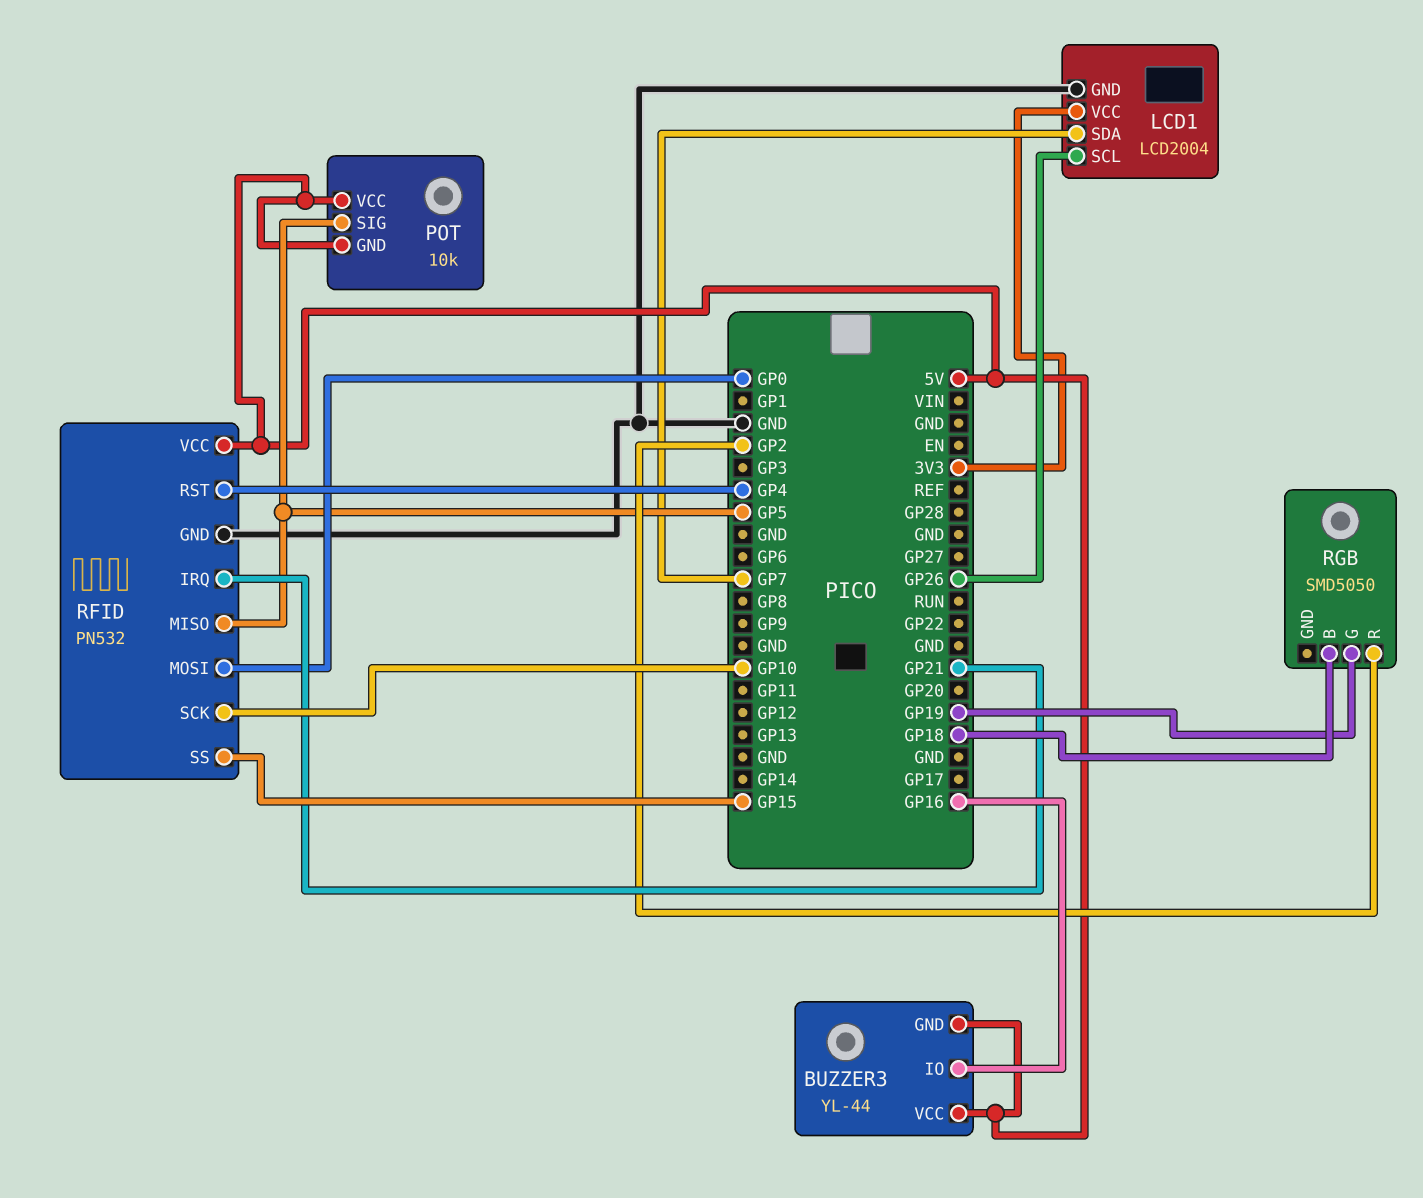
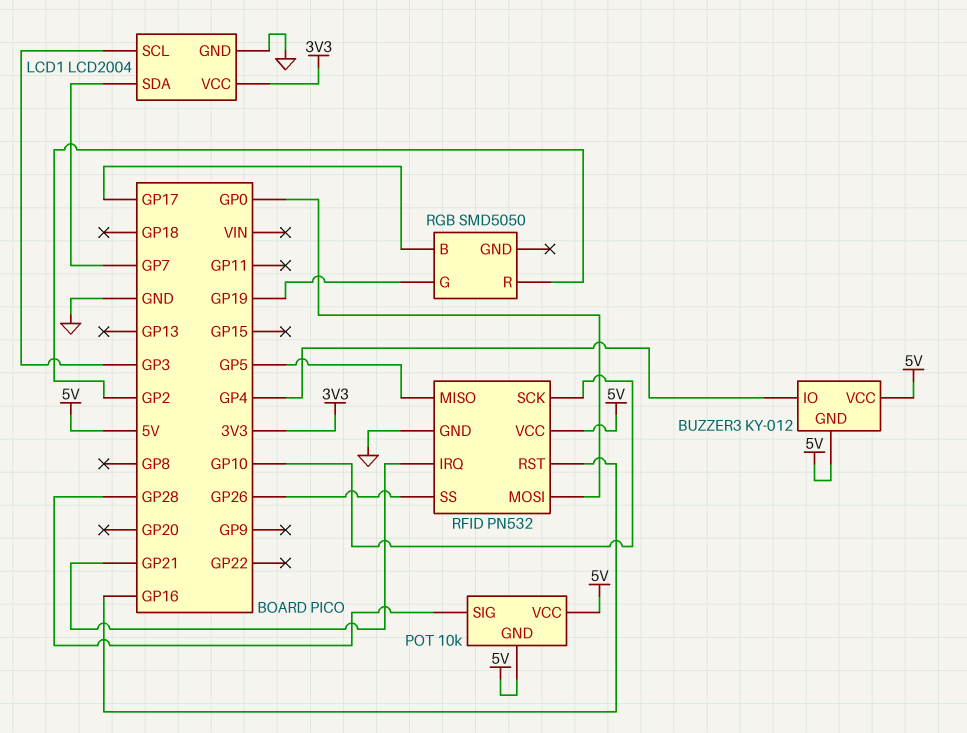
BUZZER3: YL-44 -> KY-012
BUZZER3 pin IO: GP16 -> GP4
LCD1 pin SCL: GP26 -> GP3
POT pin SIG: GP5 -> GP28
RFID pin RST: GP4 -> GP16
RFID pin SS: GP15 -> GP26
RGB pin B: GP18 -> GP17

